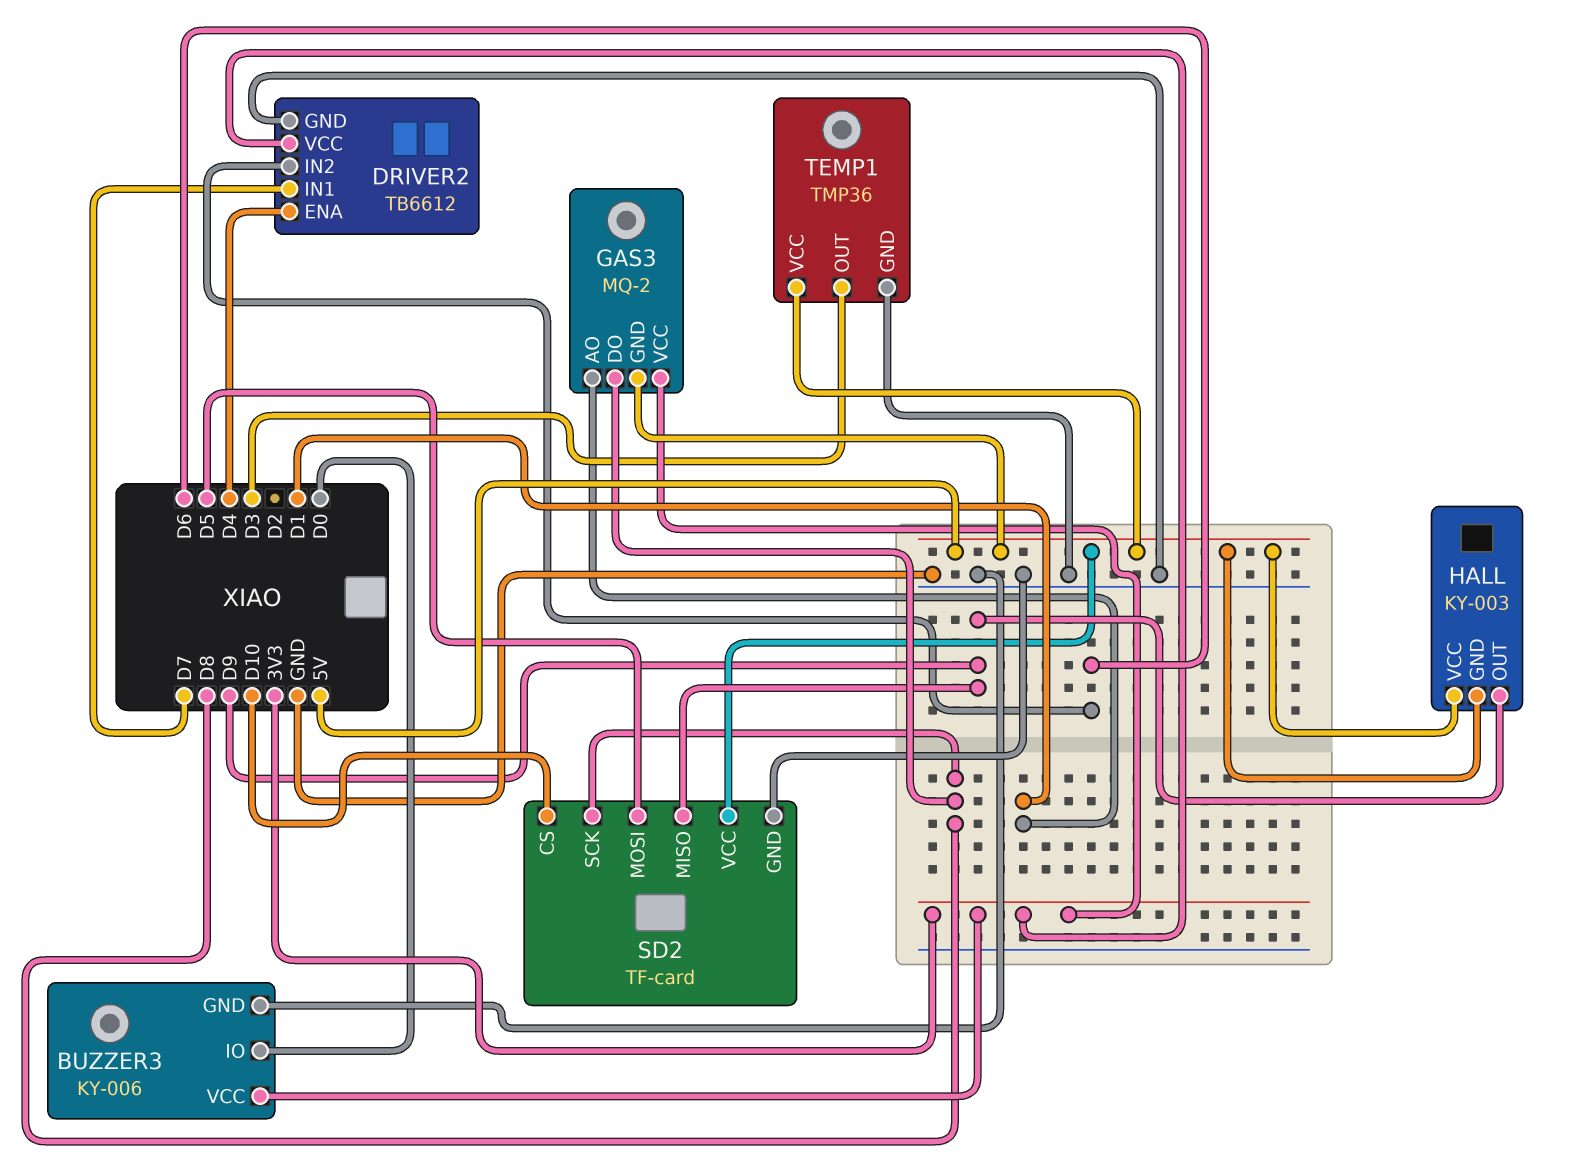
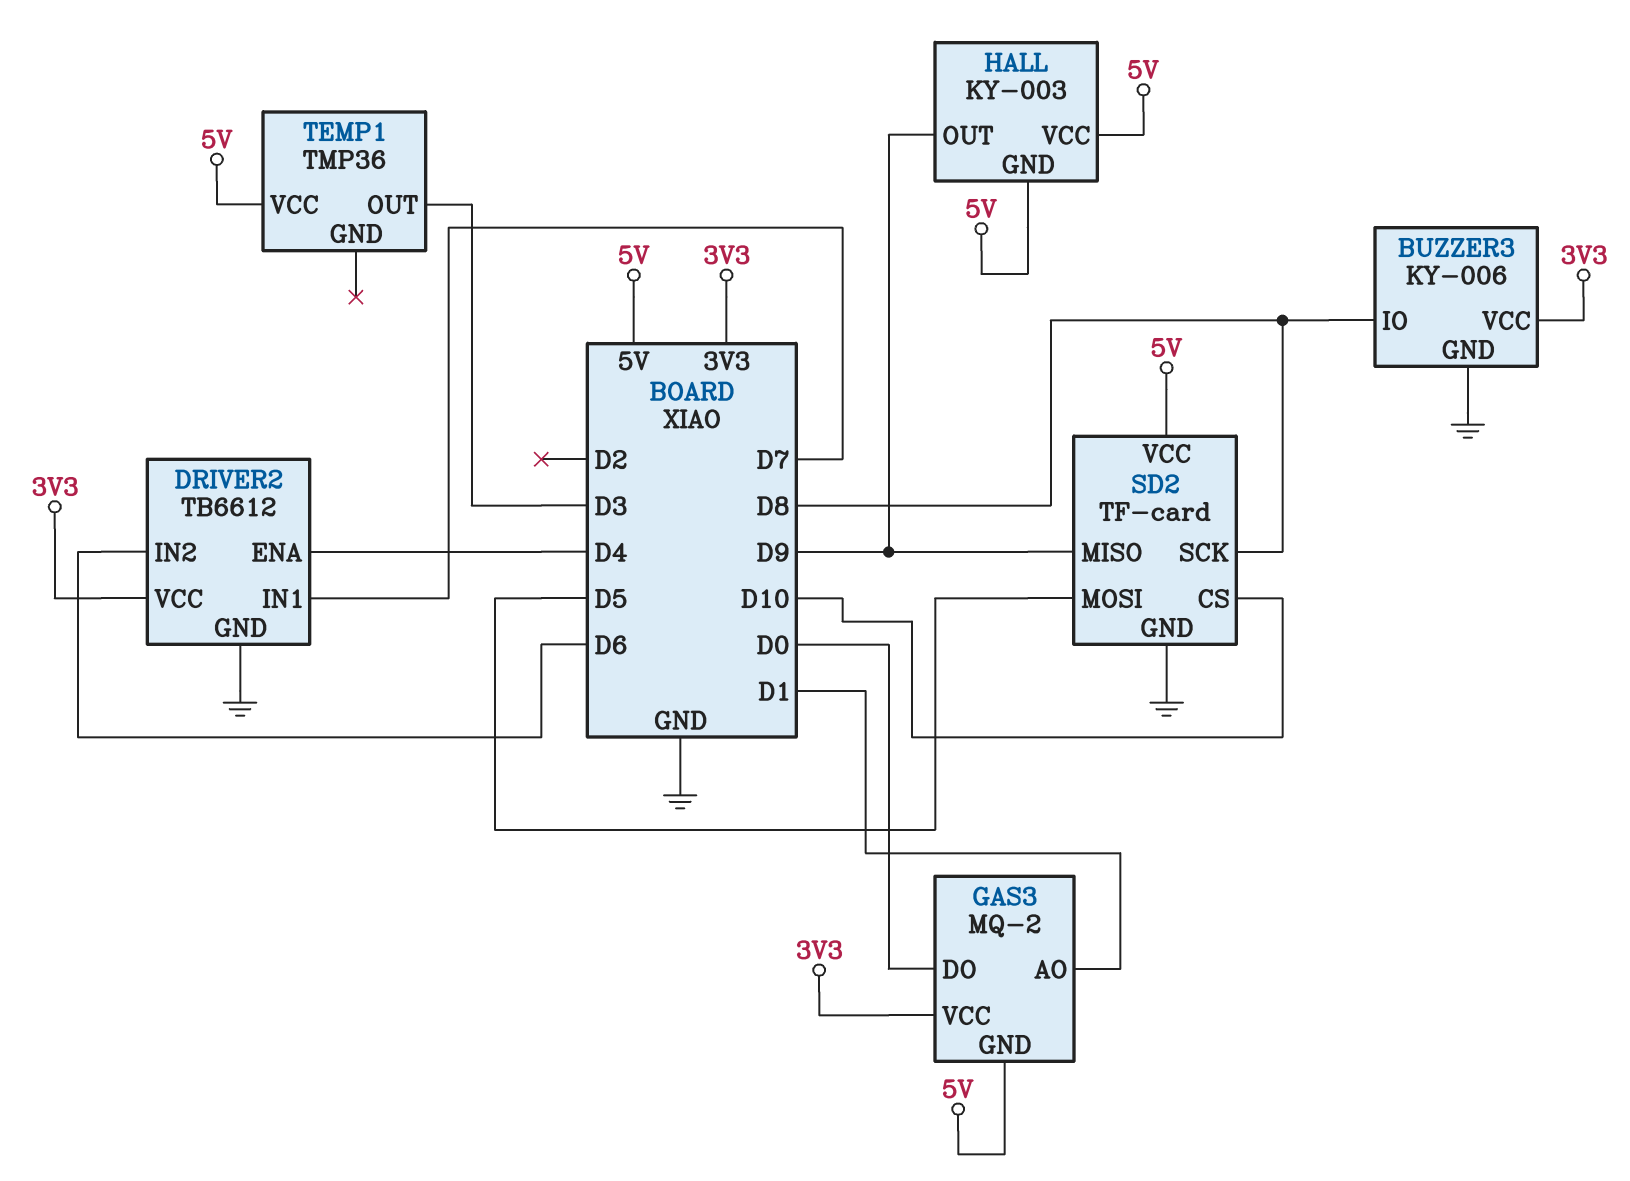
BUZZER3 pin IO: D0 -> D8
GAS3 pin DO: D8 -> D0
TEMP1 pin GND: GND -> none

